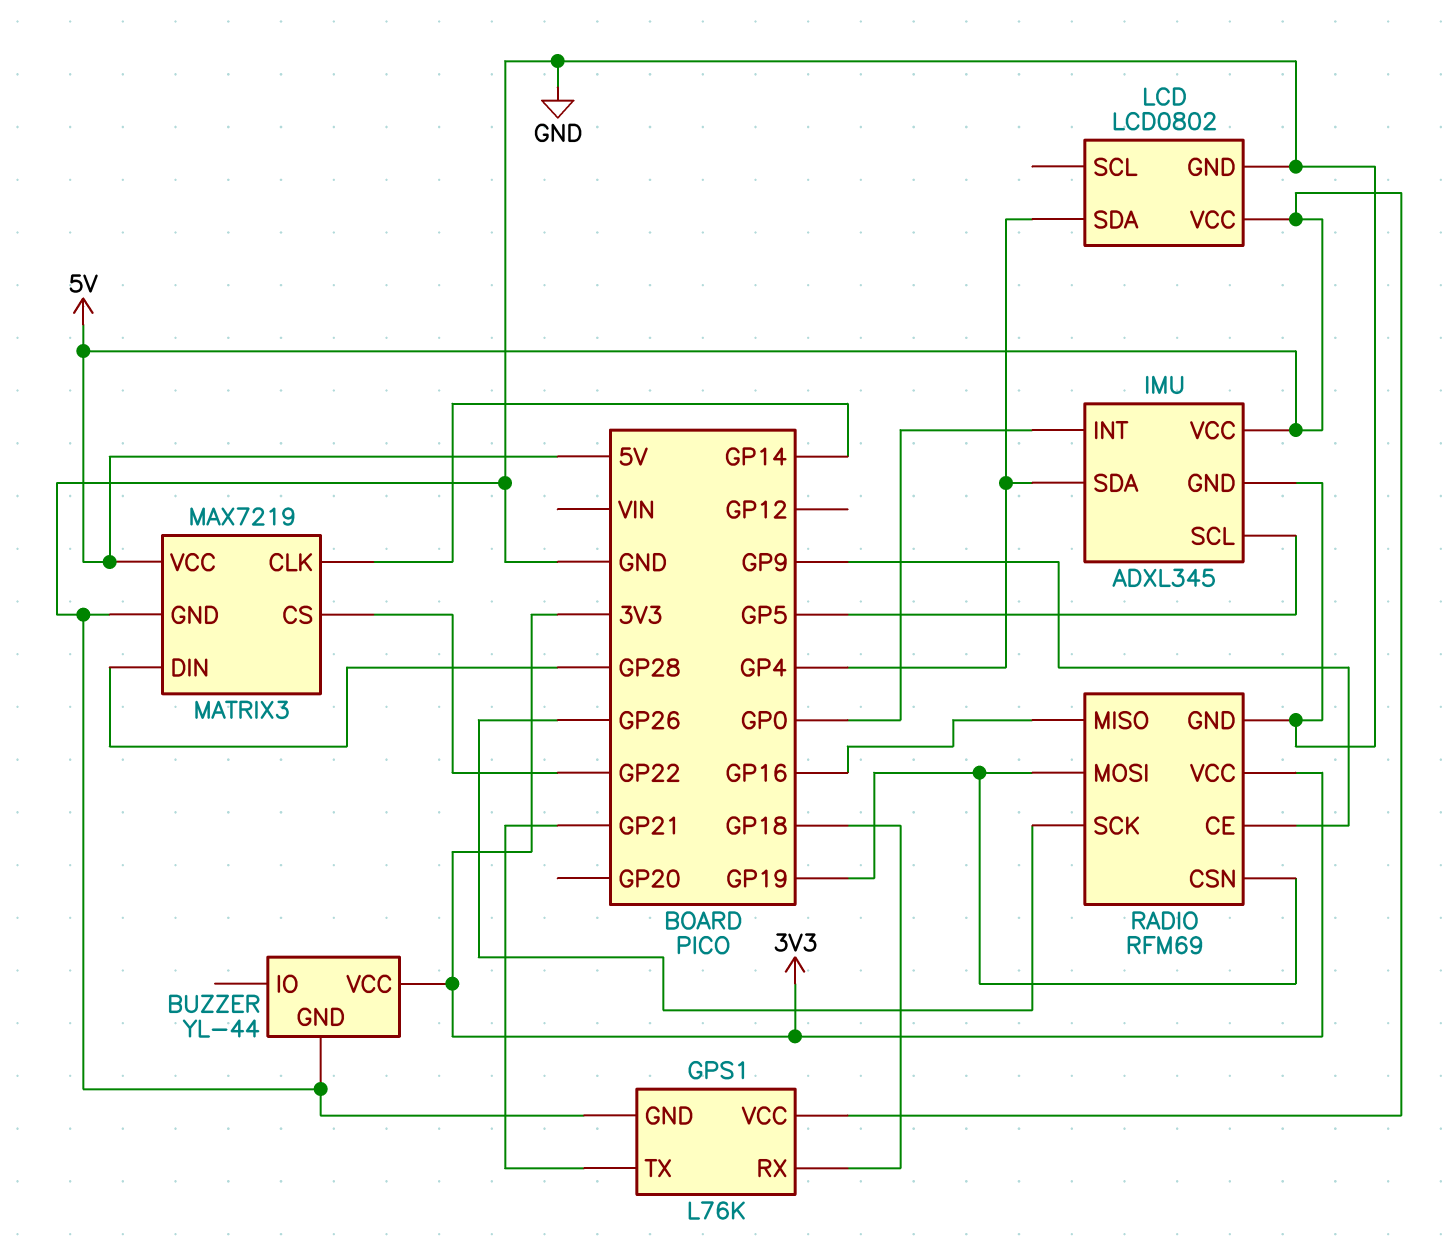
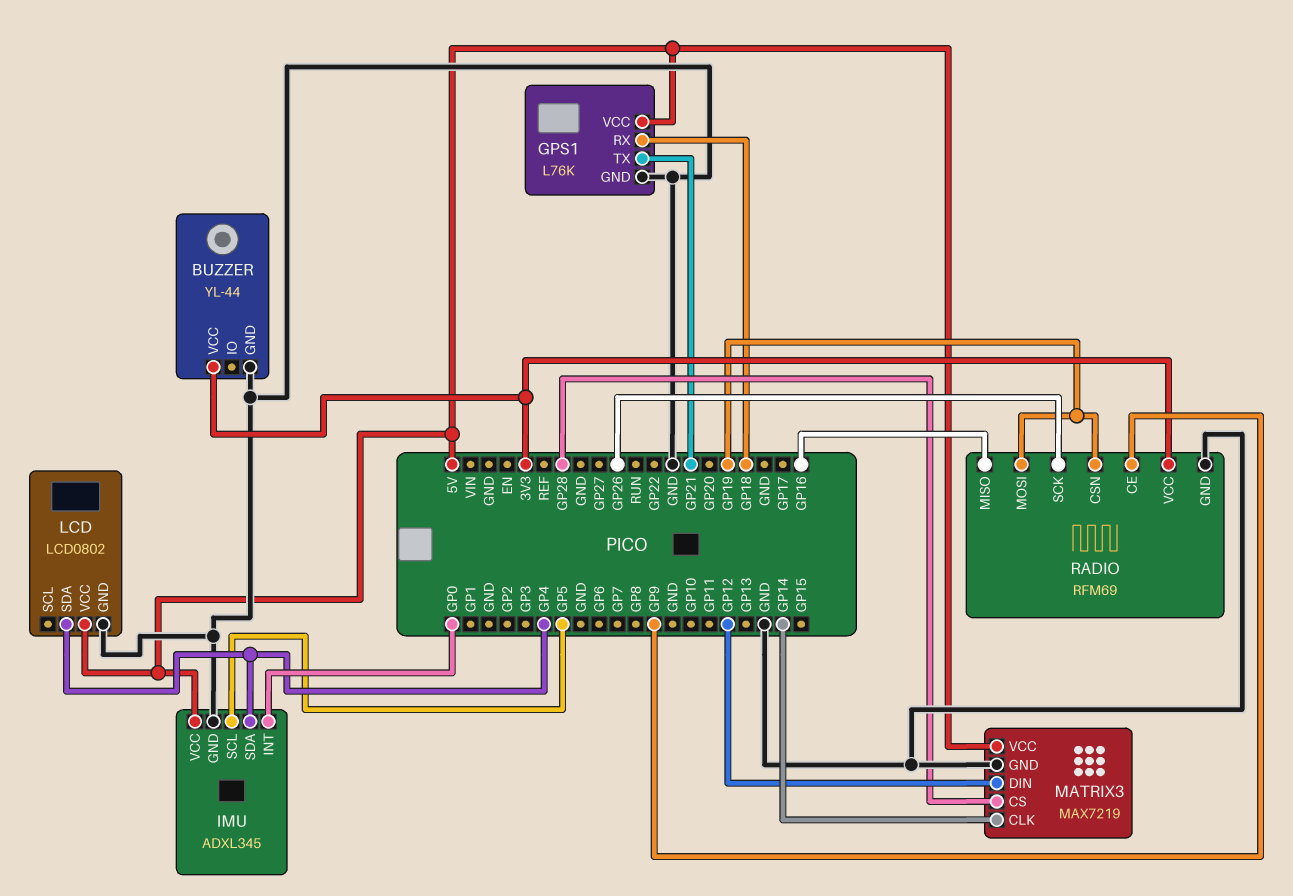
MATRIX3 pin CS: GP22 -> GP28
MATRIX3 pin DIN: GP28 -> GP12

